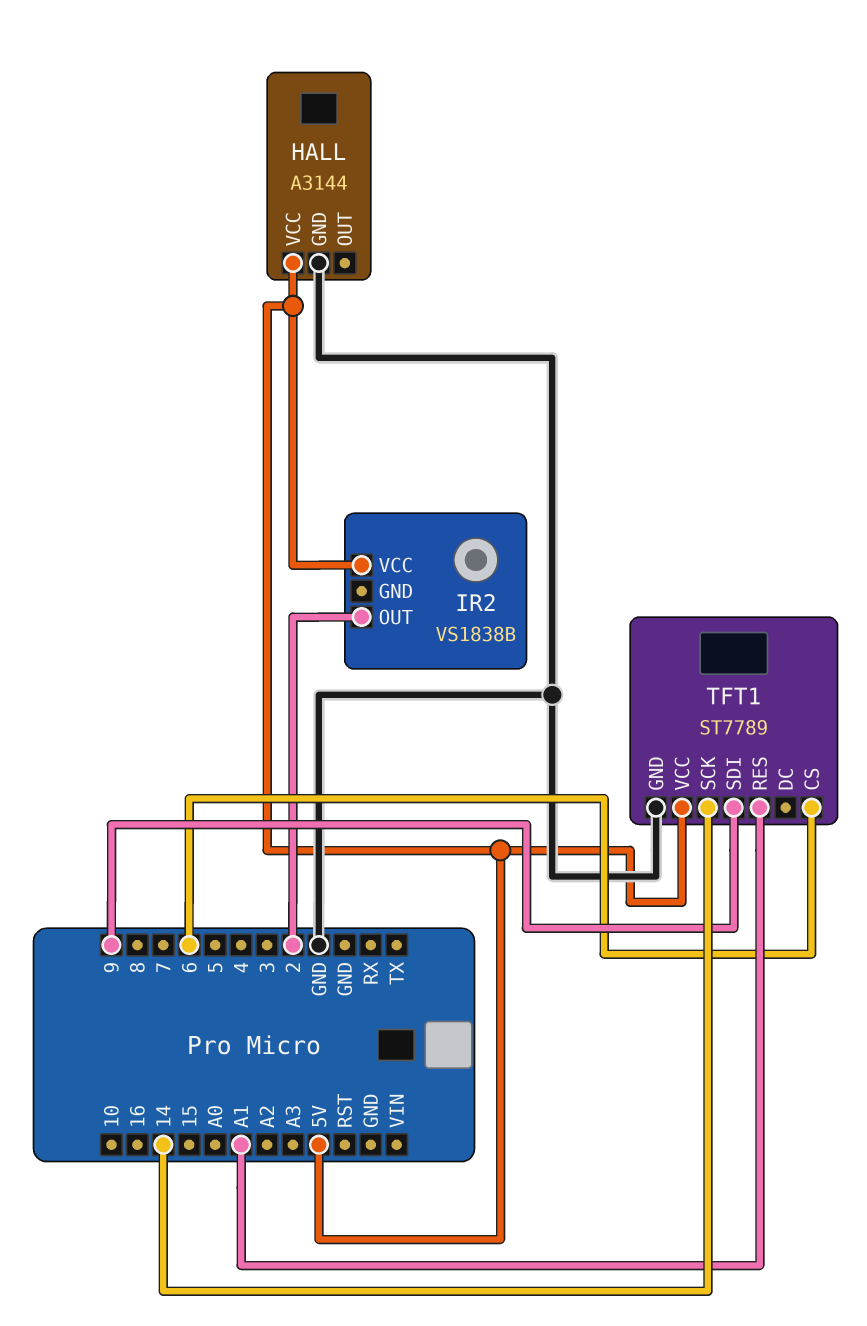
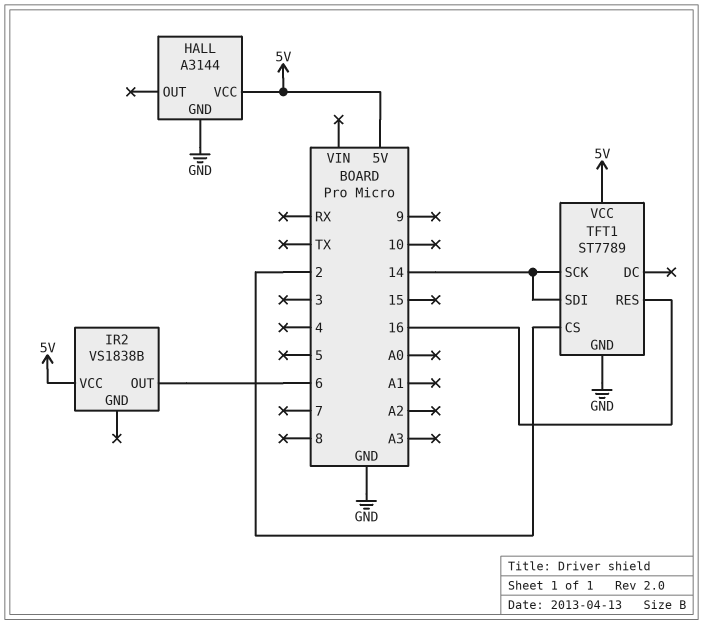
IR2 pin OUT: 2 -> 6
TFT1 pin CS: 6 -> 2
TFT1 pin RES: A1 -> 16
TFT1 pin SDI: 9 -> 14

